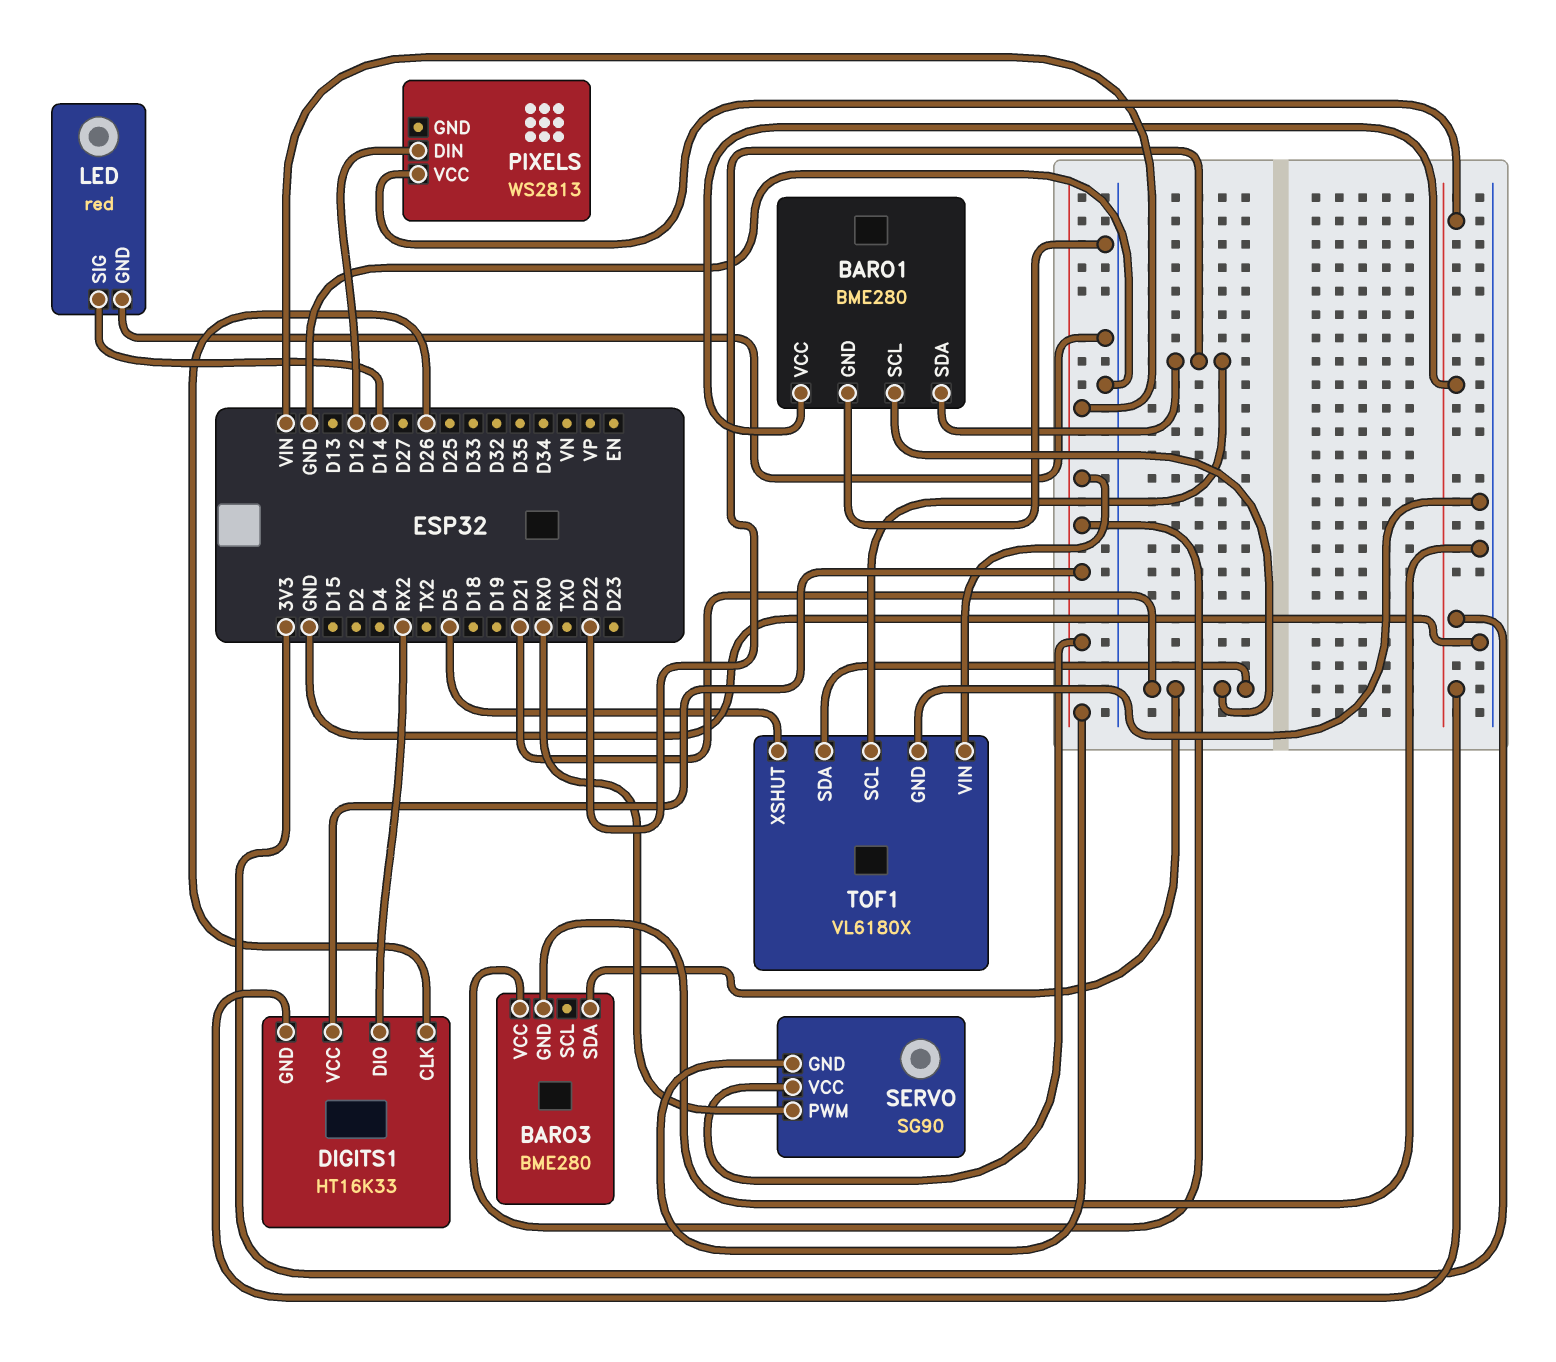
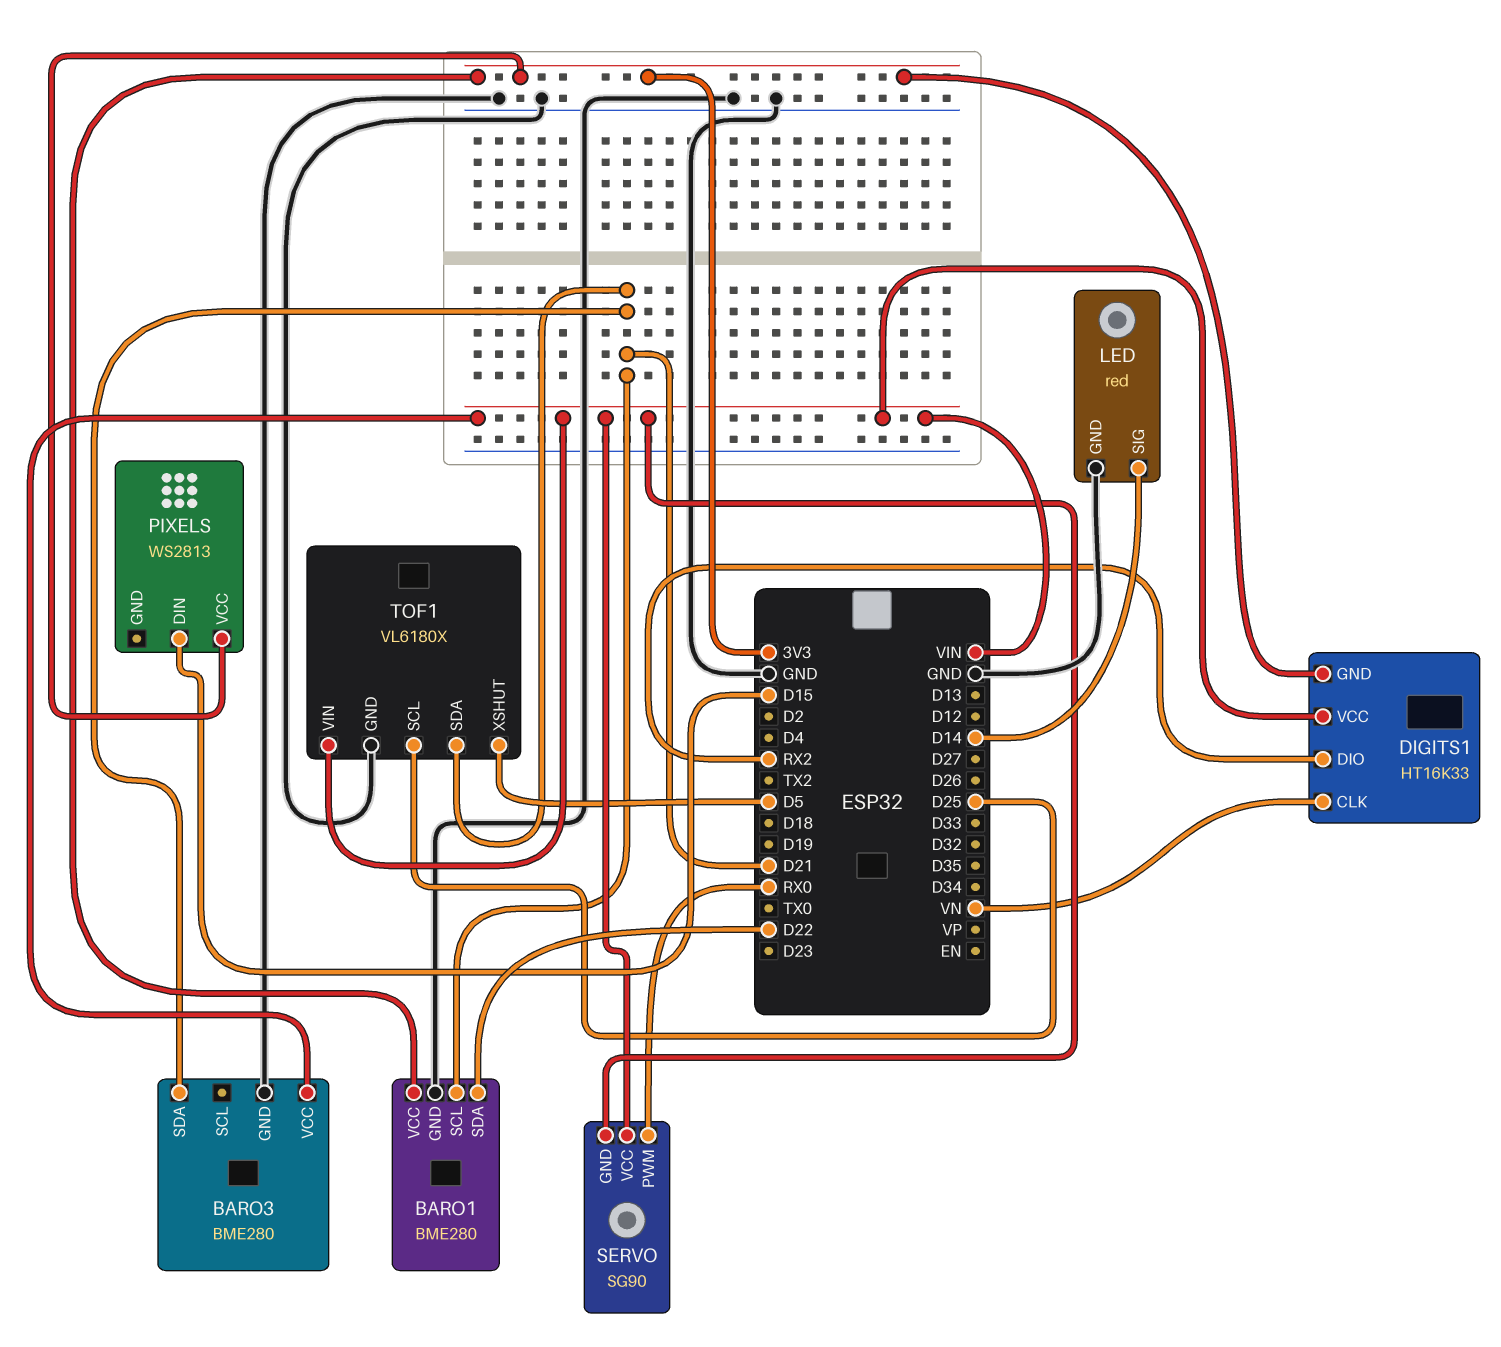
DIGITS1 pin CLK: D26 -> VN
PIXELS pin DIN: D12 -> D15
TOF1 pin SCL: D22 -> D25

